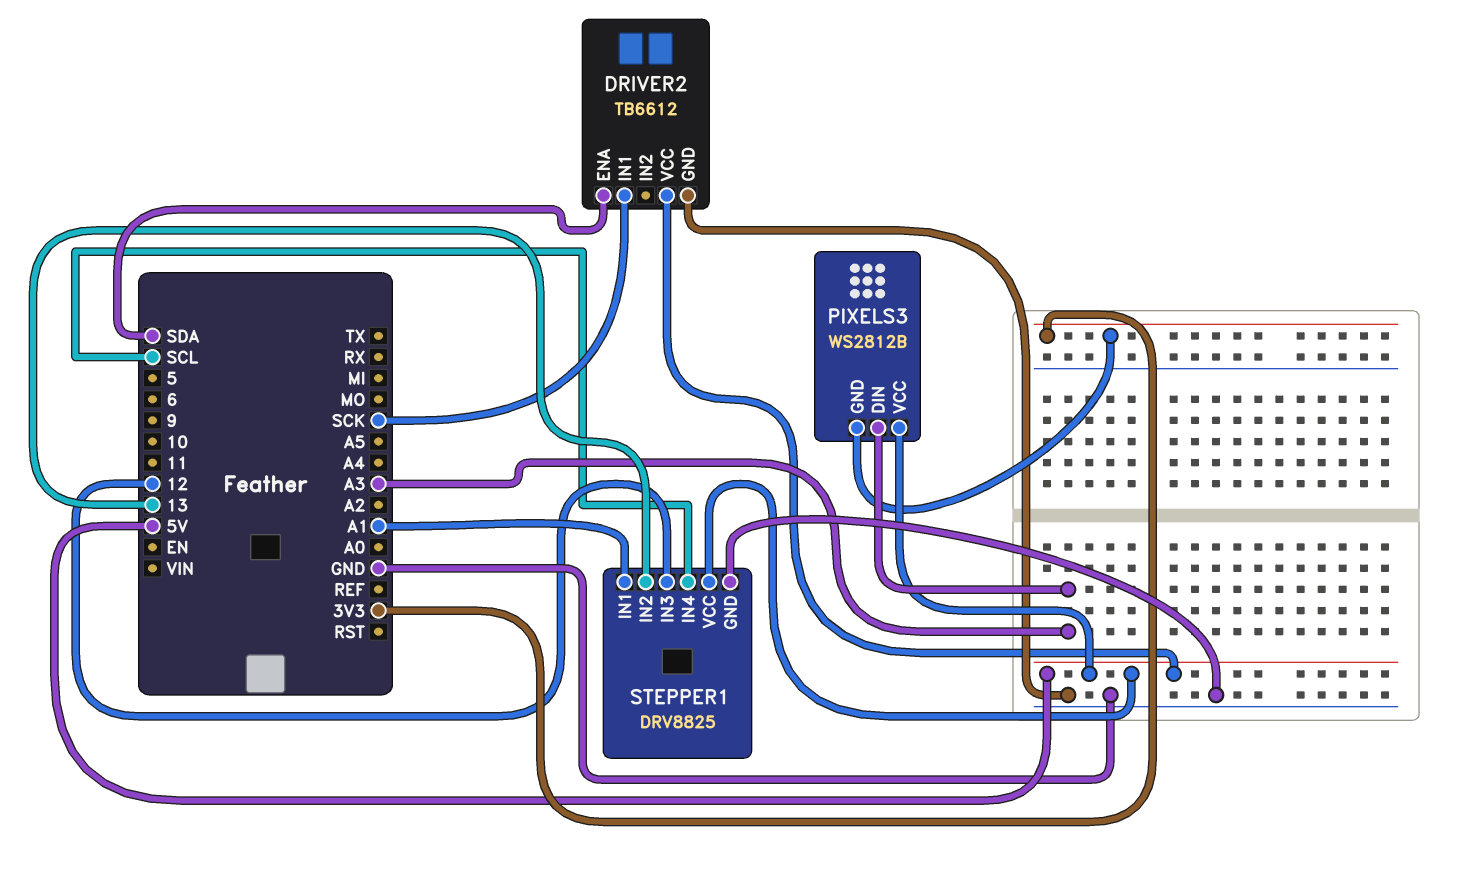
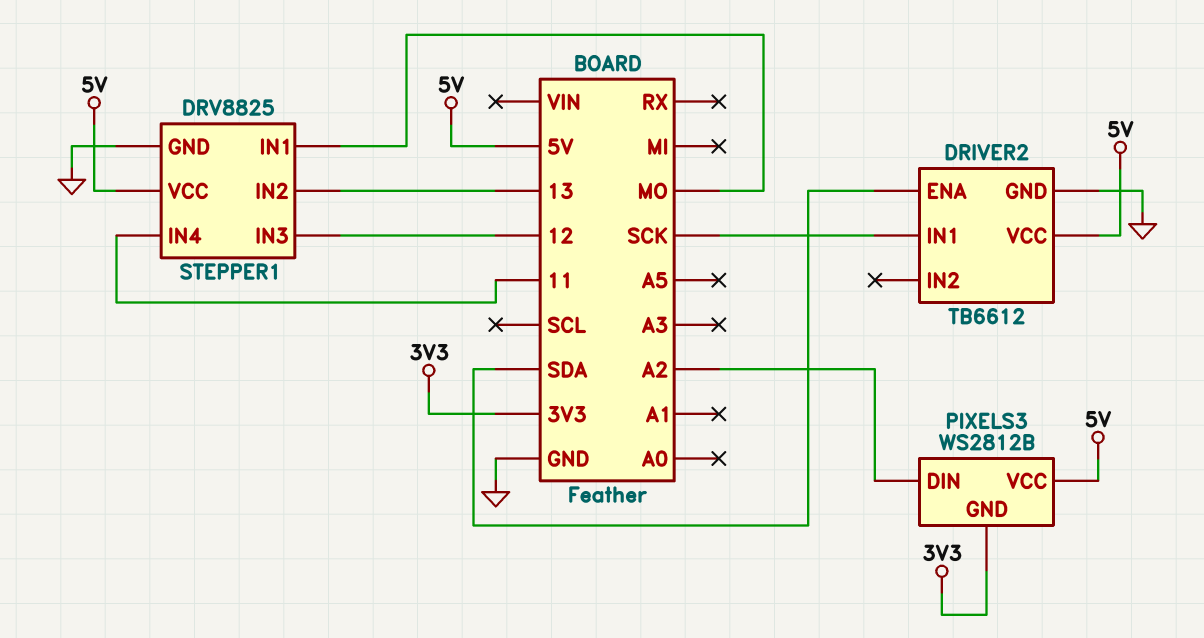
PIXELS3 pin DIN: A3 -> A2
STEPPER1 pin IN1: A1 -> MO
STEPPER1 pin IN4: SCL -> 11

